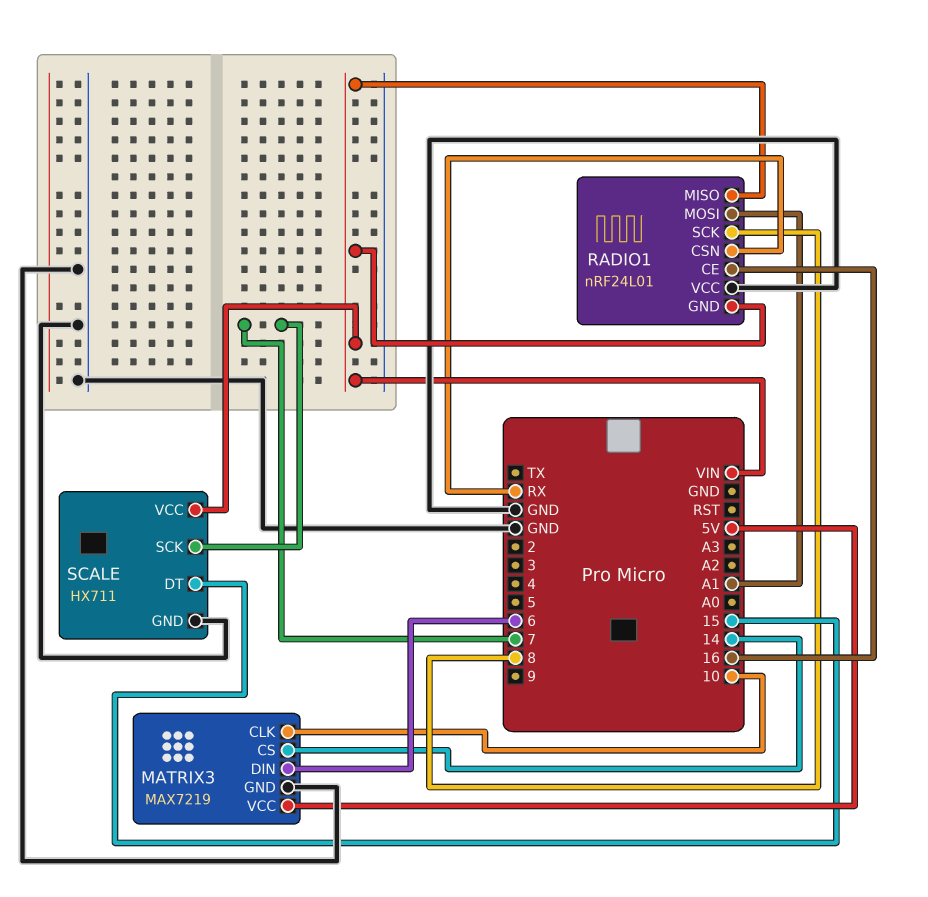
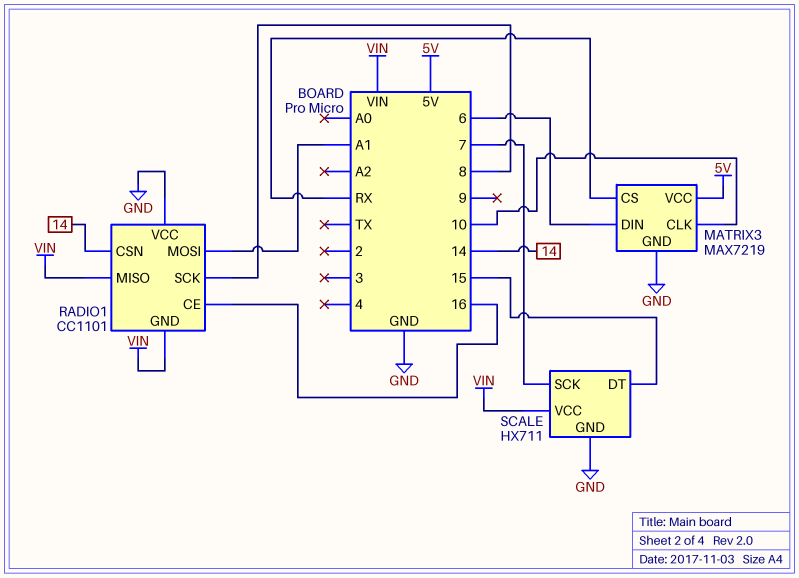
MATRIX3 pin CS: 14 -> RX
RADIO1: nRF24L01 -> CC1101
RADIO1 pin CSN: RX -> 14

